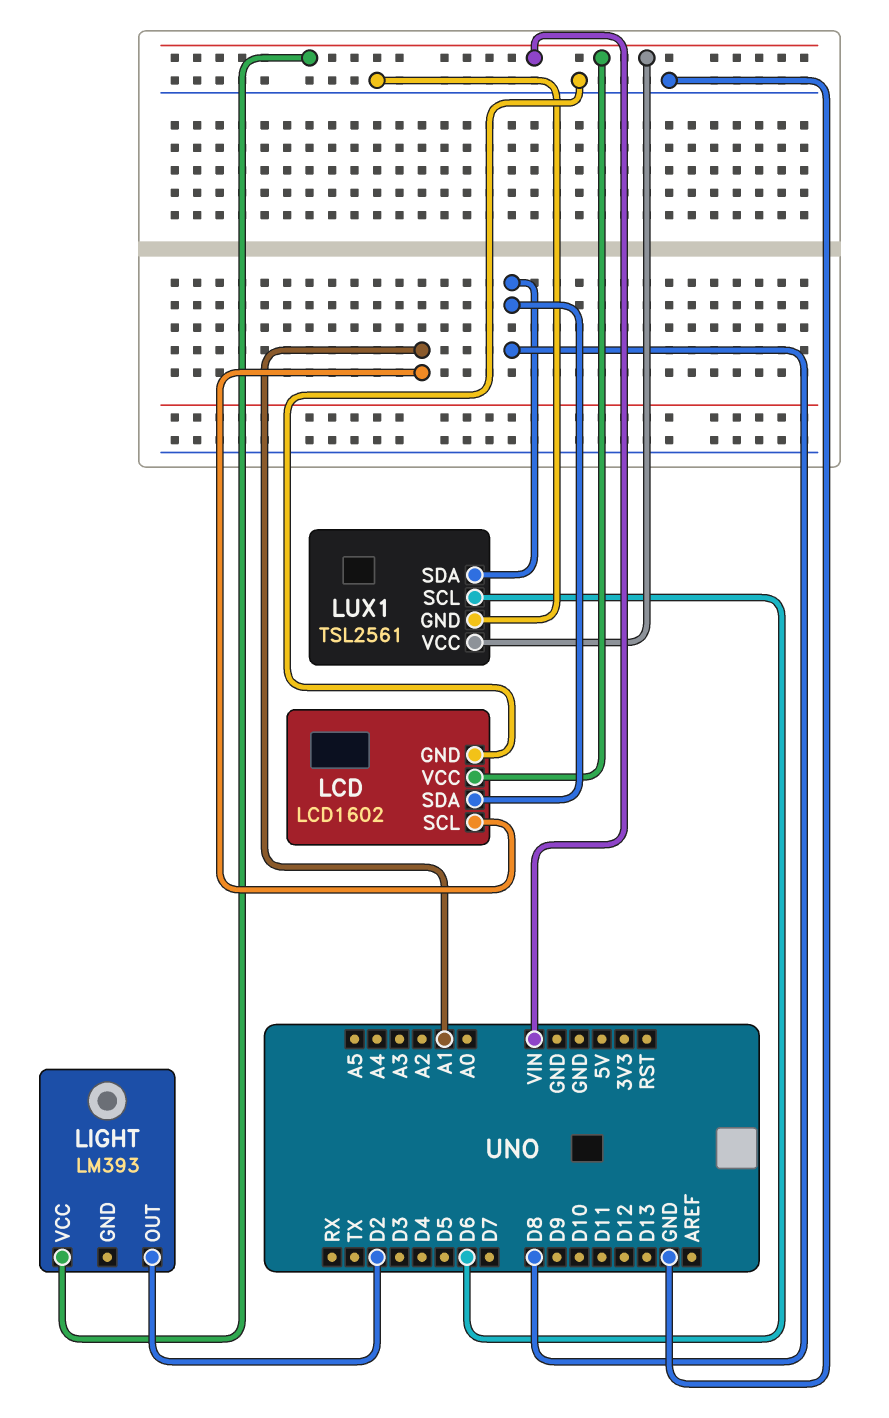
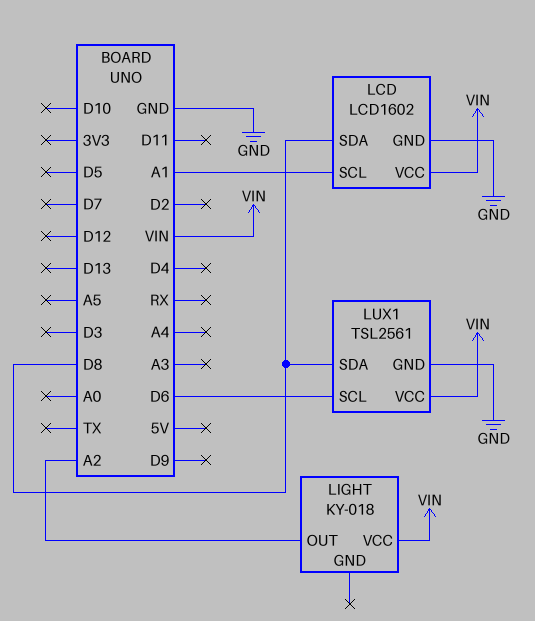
LIGHT: LM393 -> KY-018
LIGHT pin OUT: D2 -> A2

